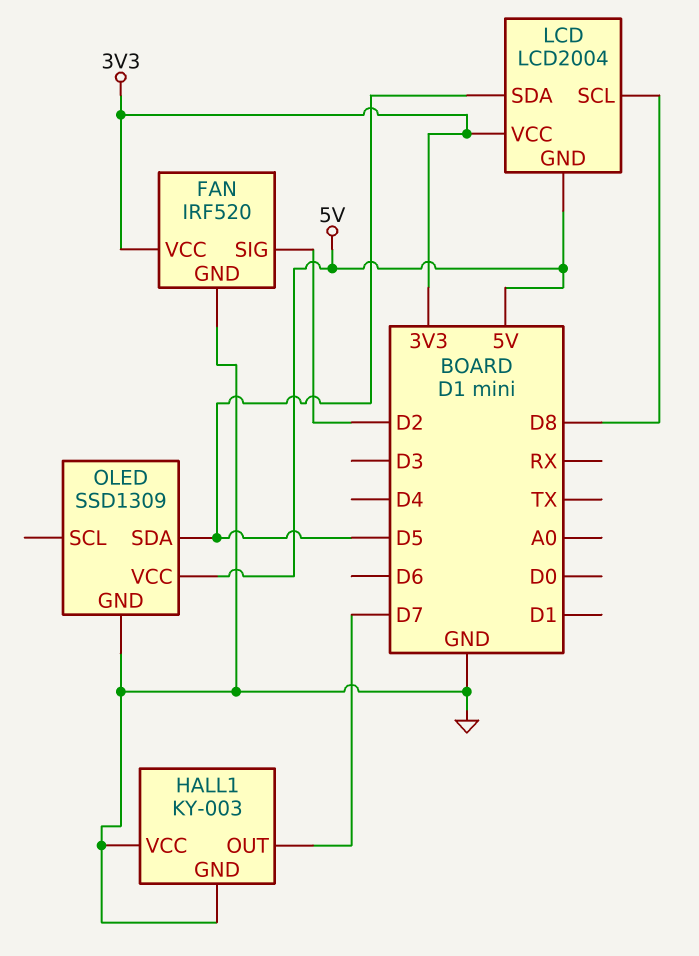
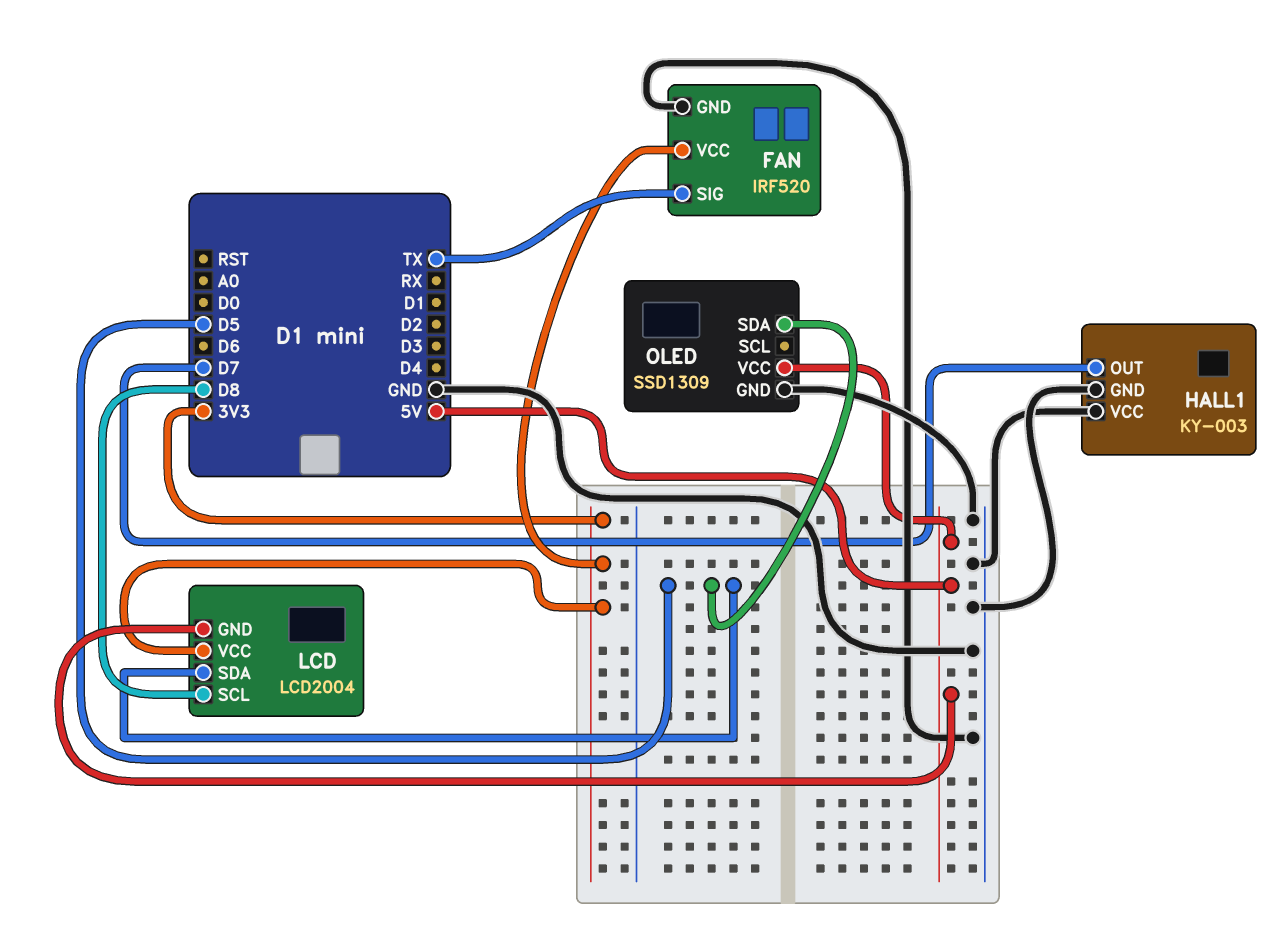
FAN pin SIG: D2 -> TX

